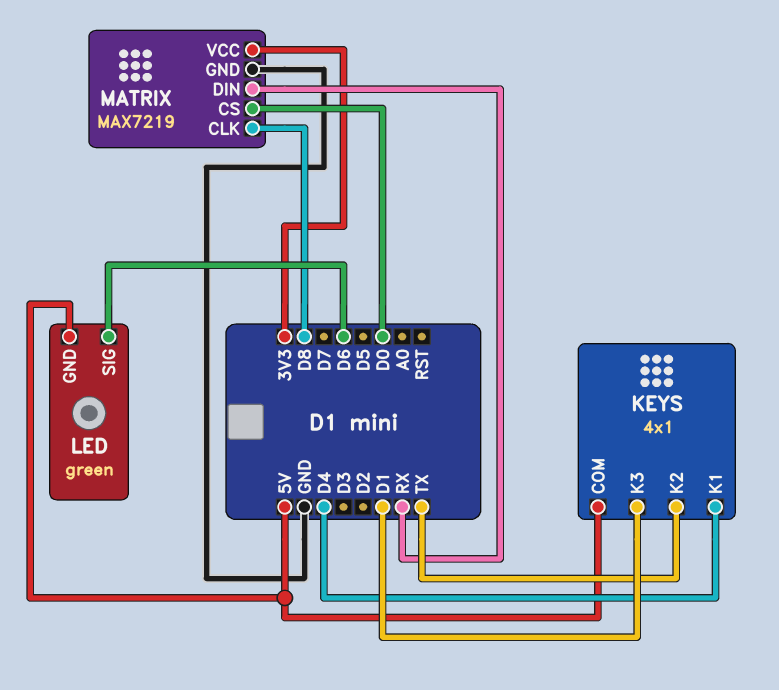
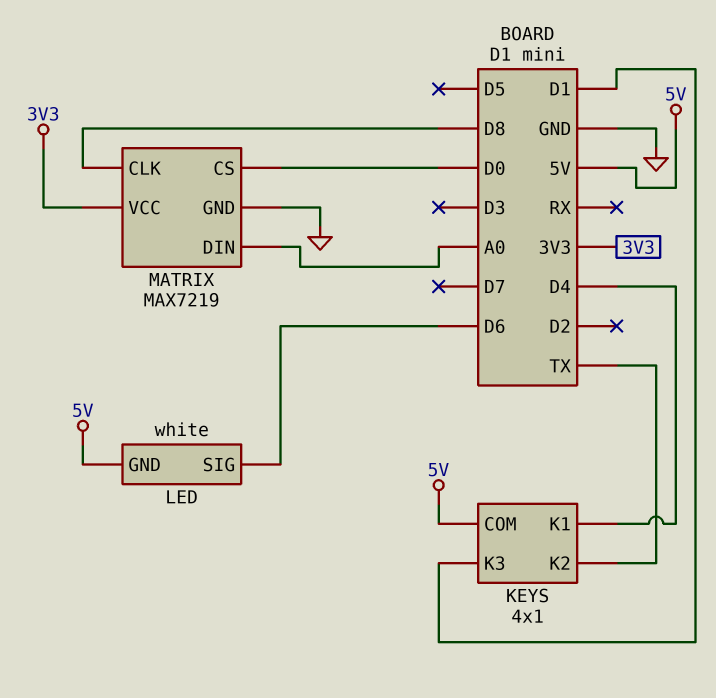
LED: green -> white
MATRIX pin DIN: RX -> A0

